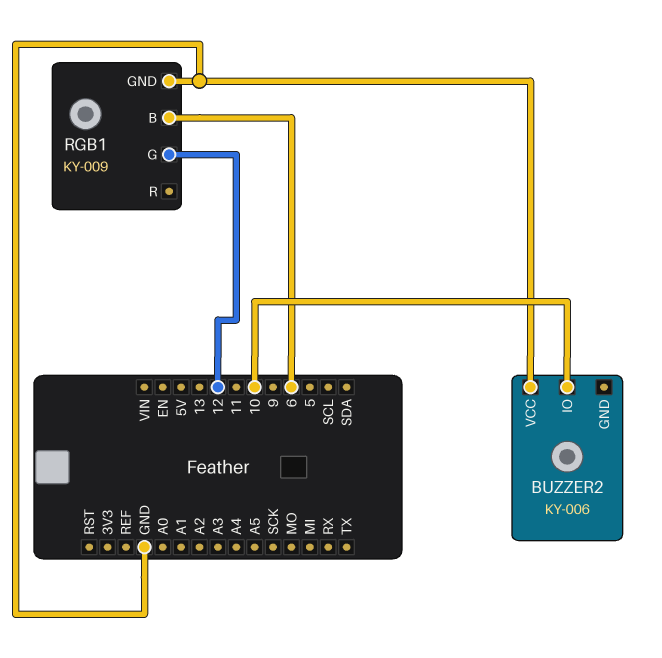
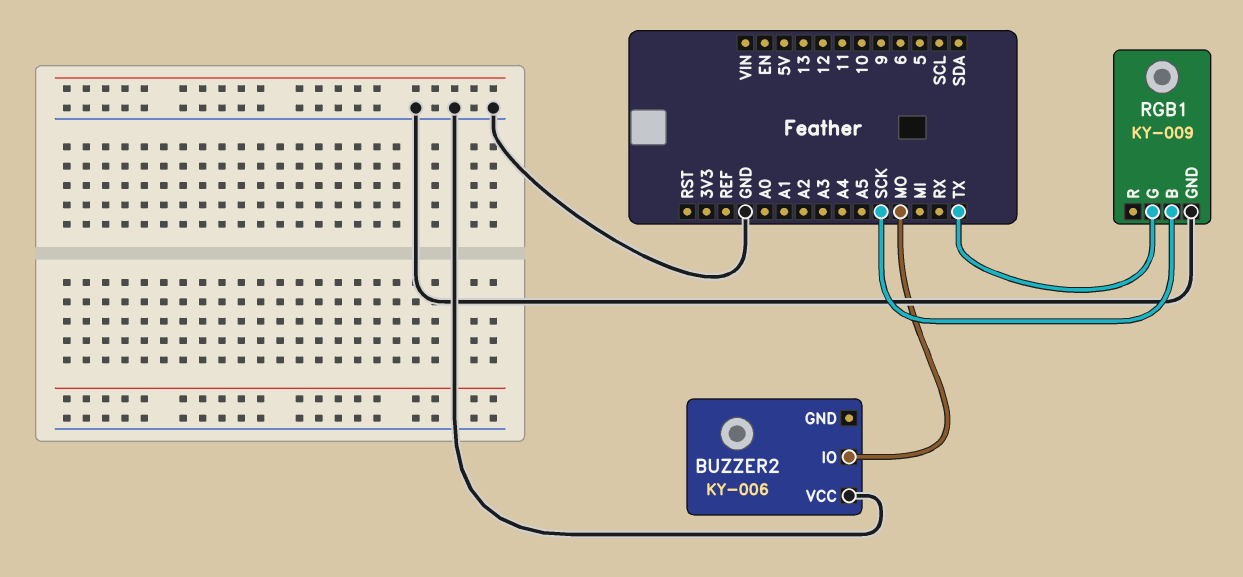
BUZZER2 pin IO: 10 -> MO
RGB1 pin B: 6 -> SCK
RGB1 pin G: 12 -> TX

